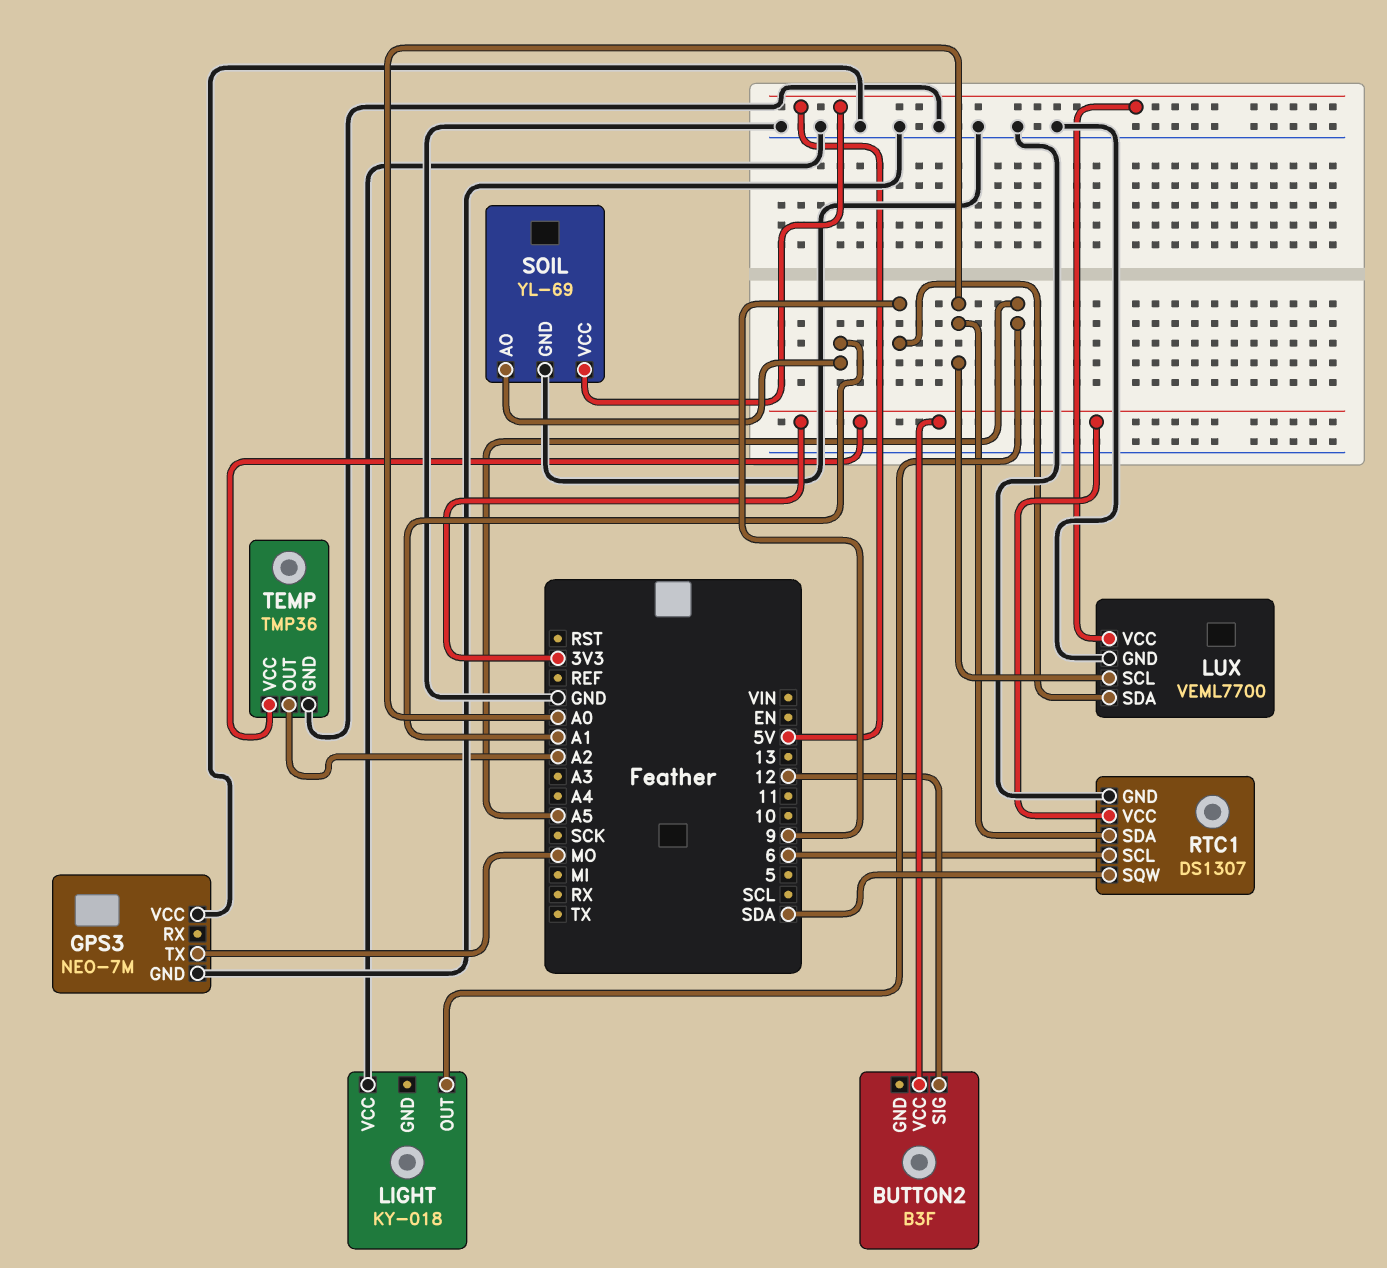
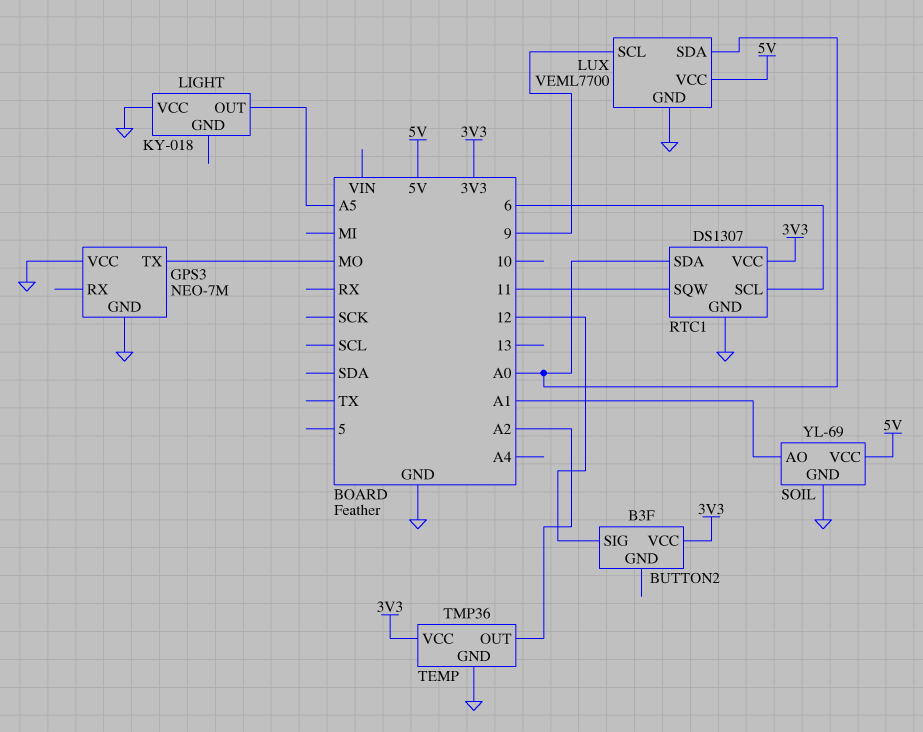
LUX pin SCL: A0 -> 9
LUX pin SDA: 9 -> A0
RTC1 pin SQW: SDA -> 11

